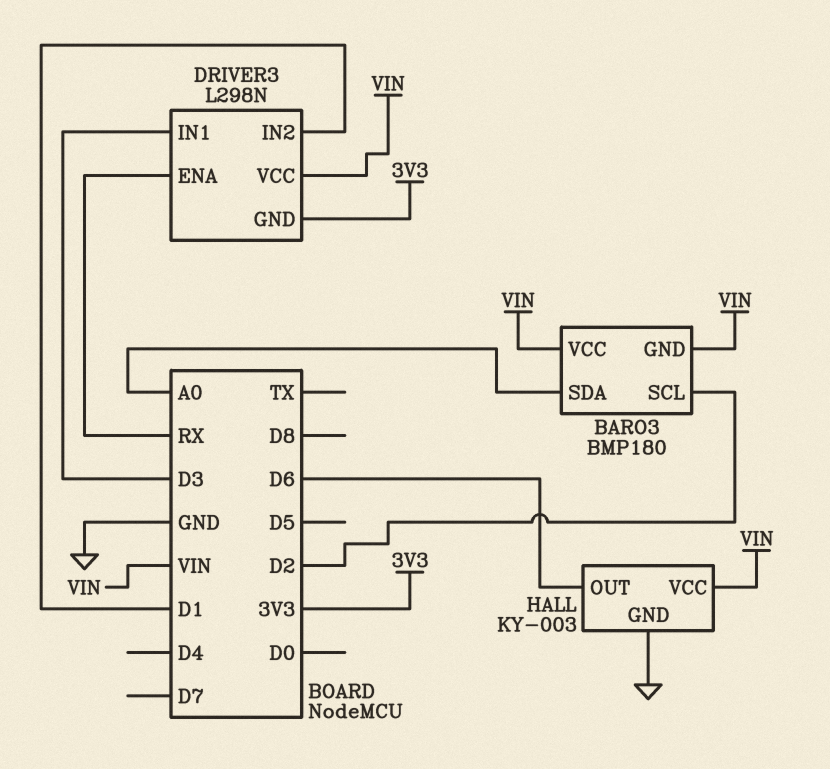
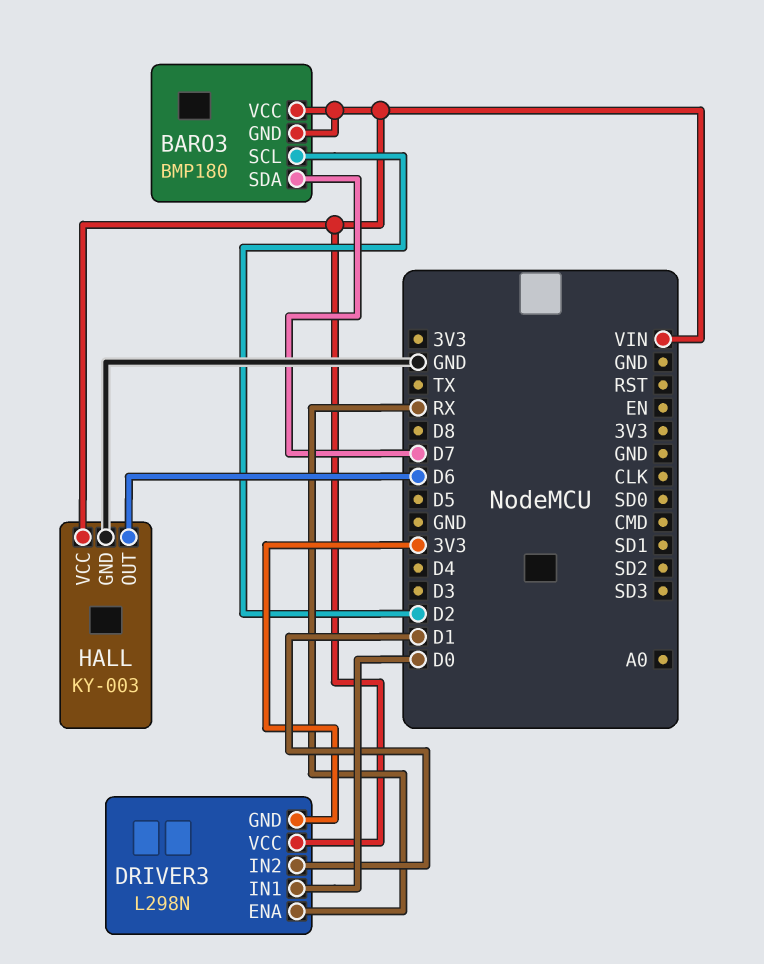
BARO3 pin SDA: A0 -> D7
DRIVER3 pin IN1: D3 -> D0

